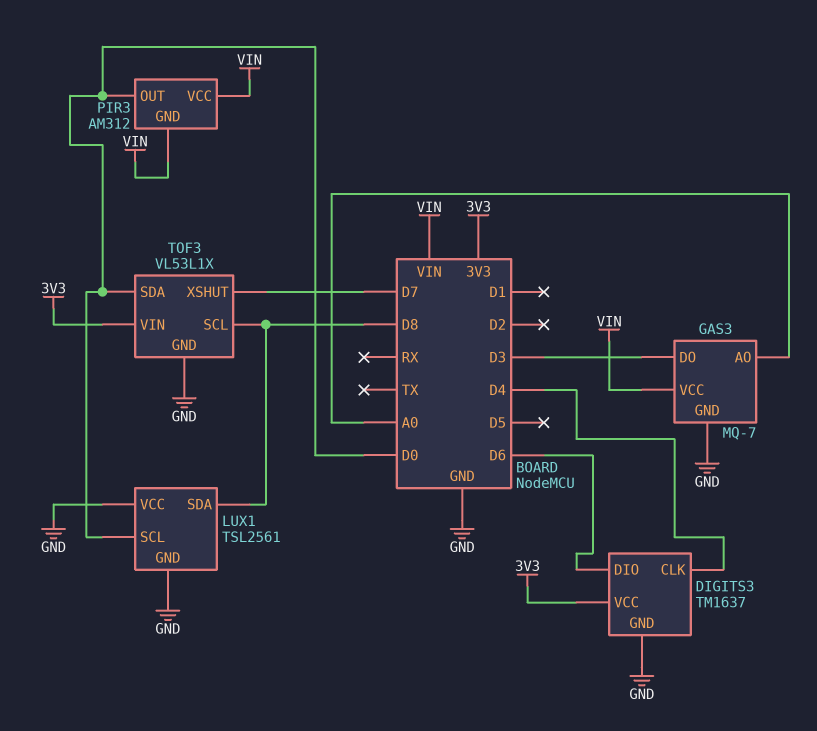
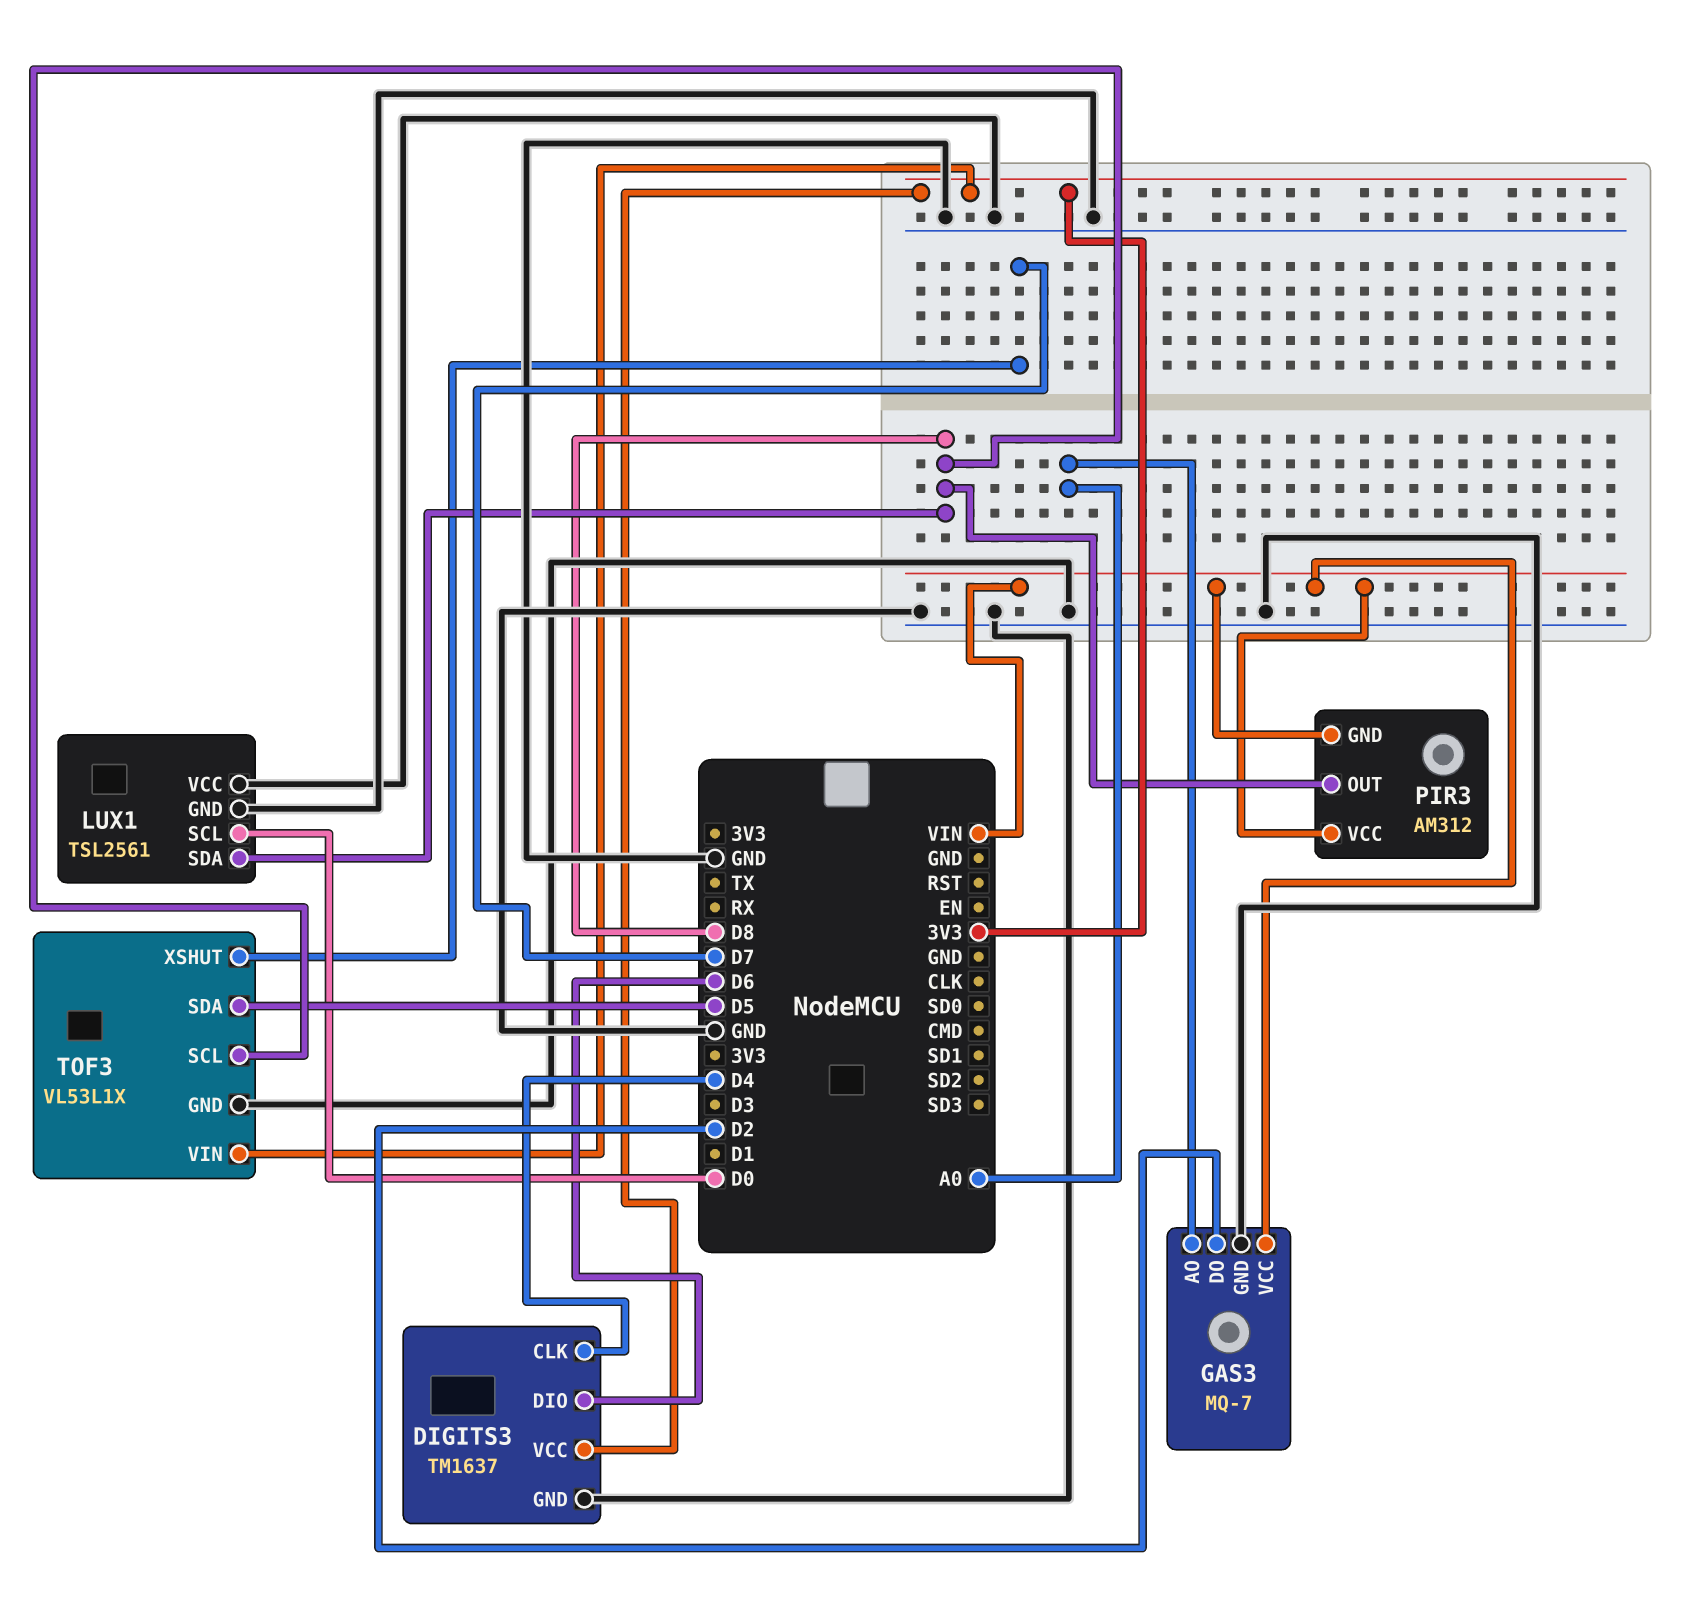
GAS3 pin DO: D3 -> D2
PIR3 pin OUT: D0 -> D8
TOF3 pin SDA: D0 -> D5

